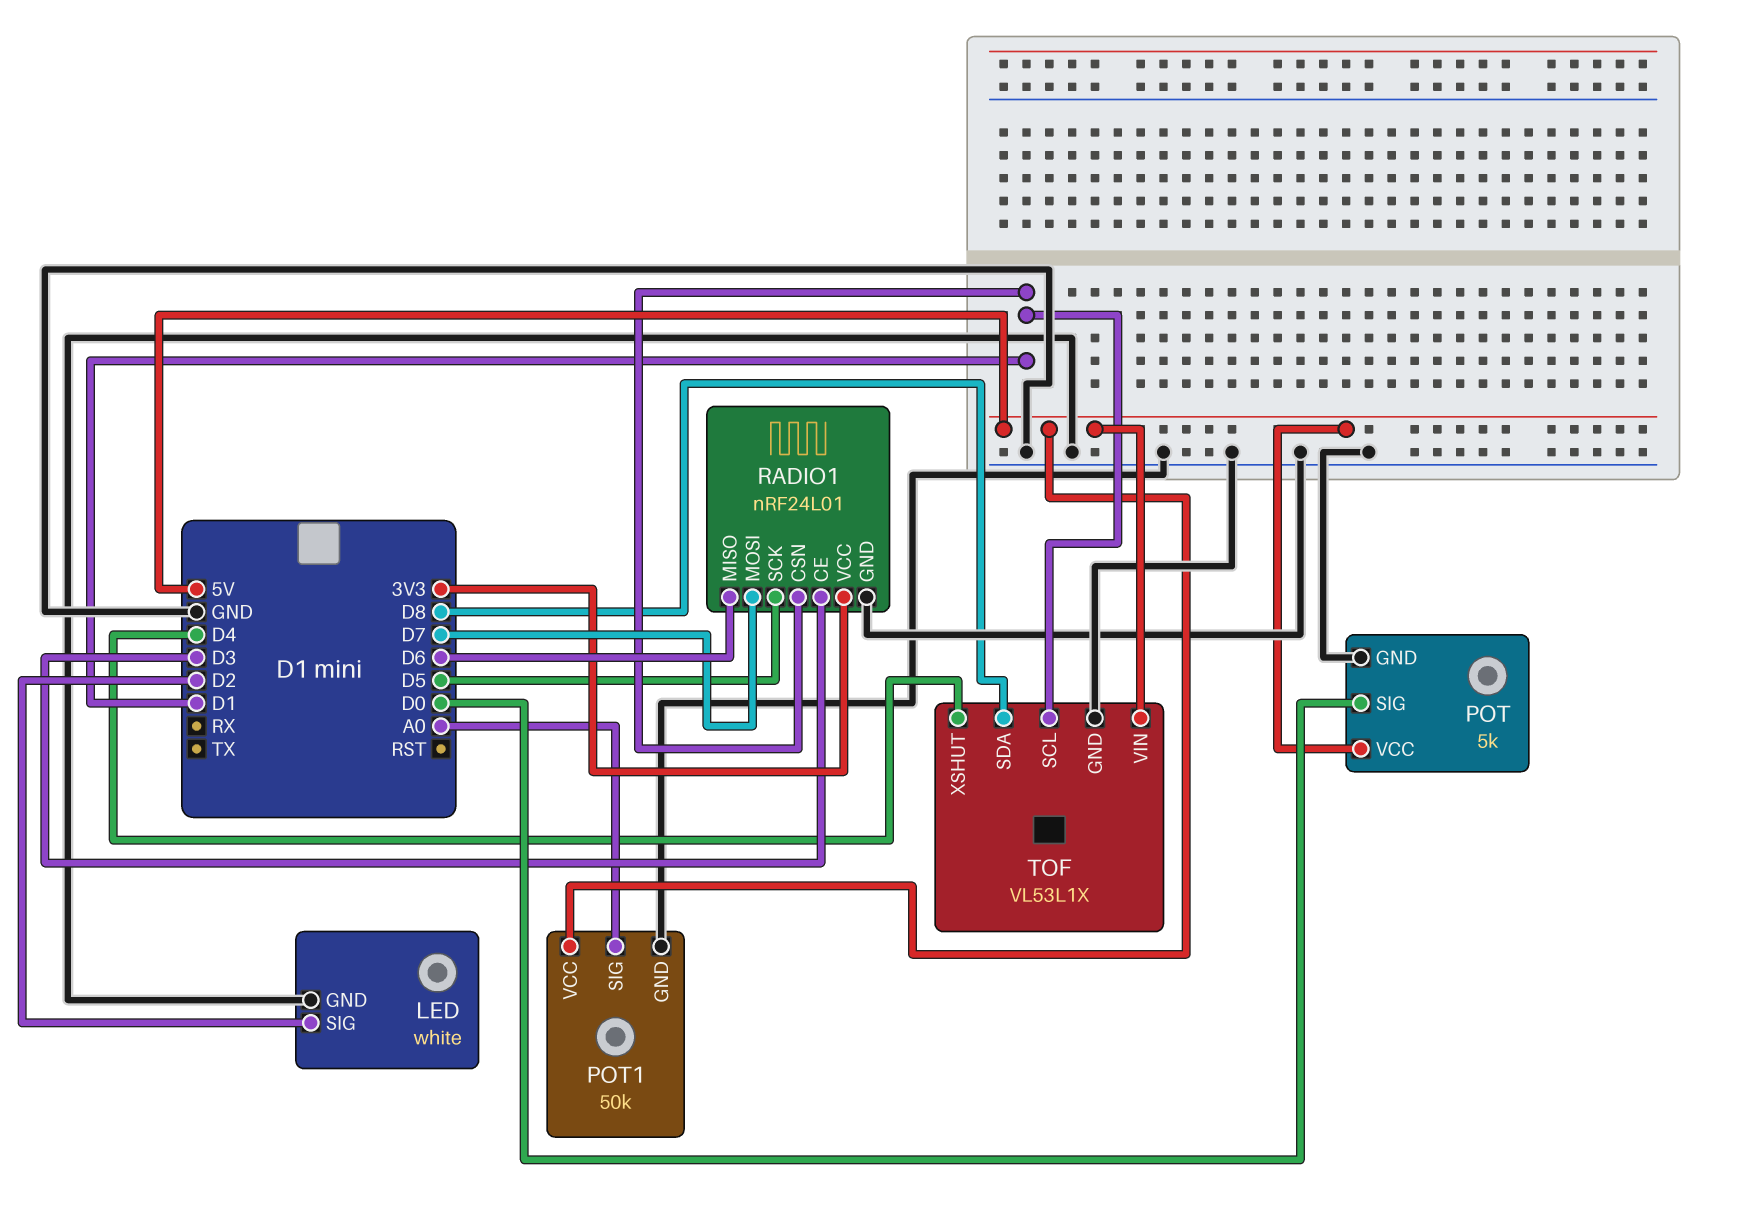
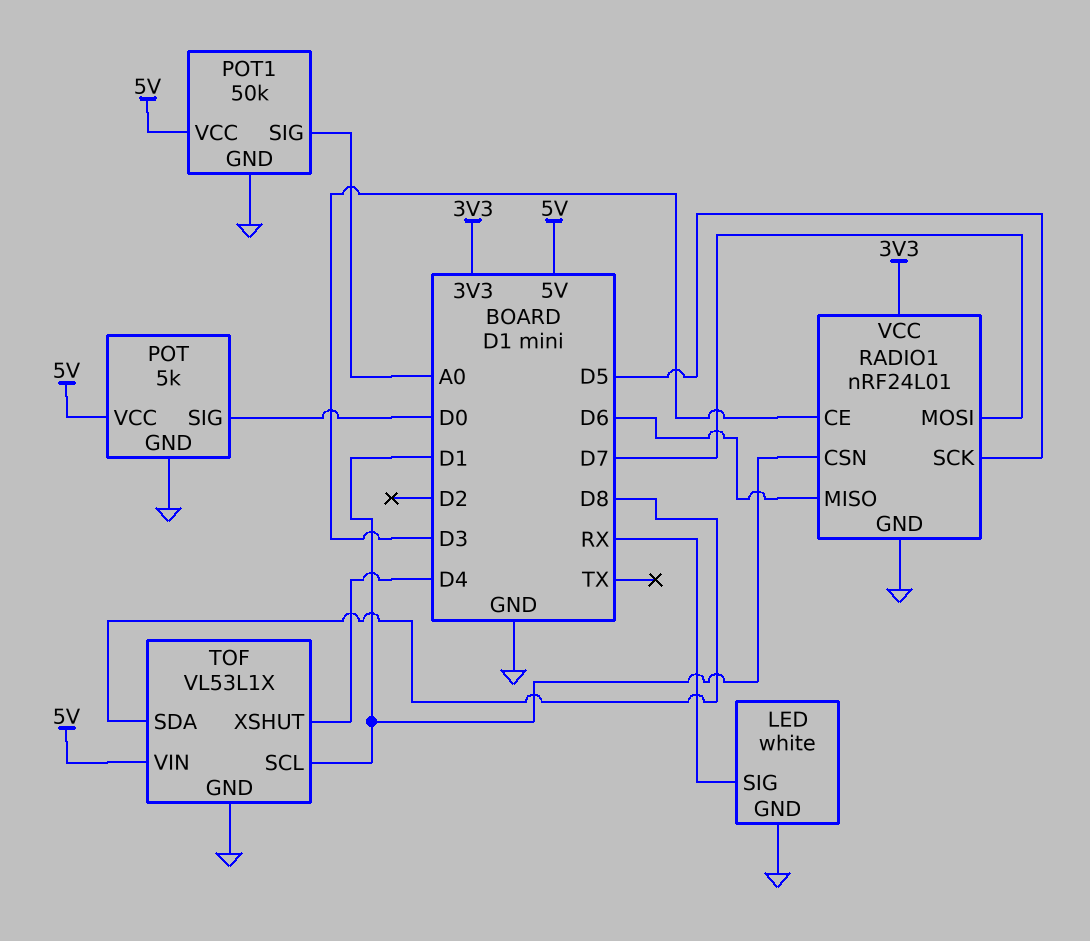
LED pin SIG: D2 -> RX

